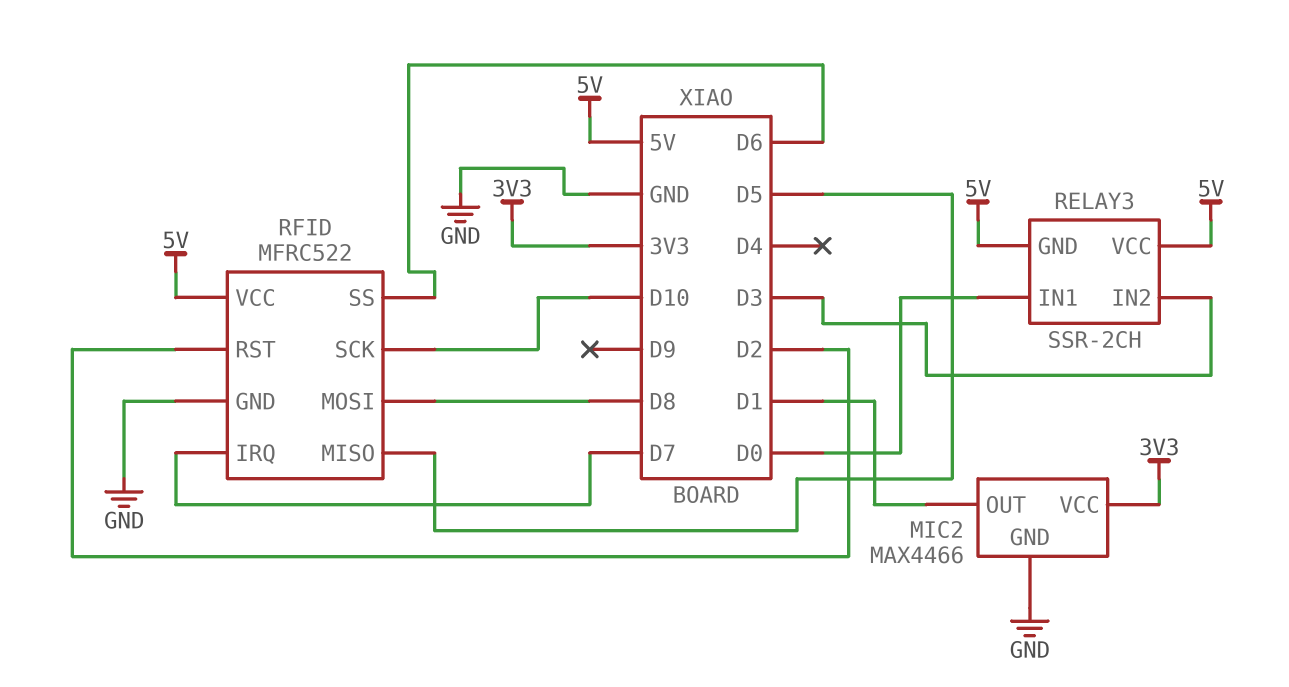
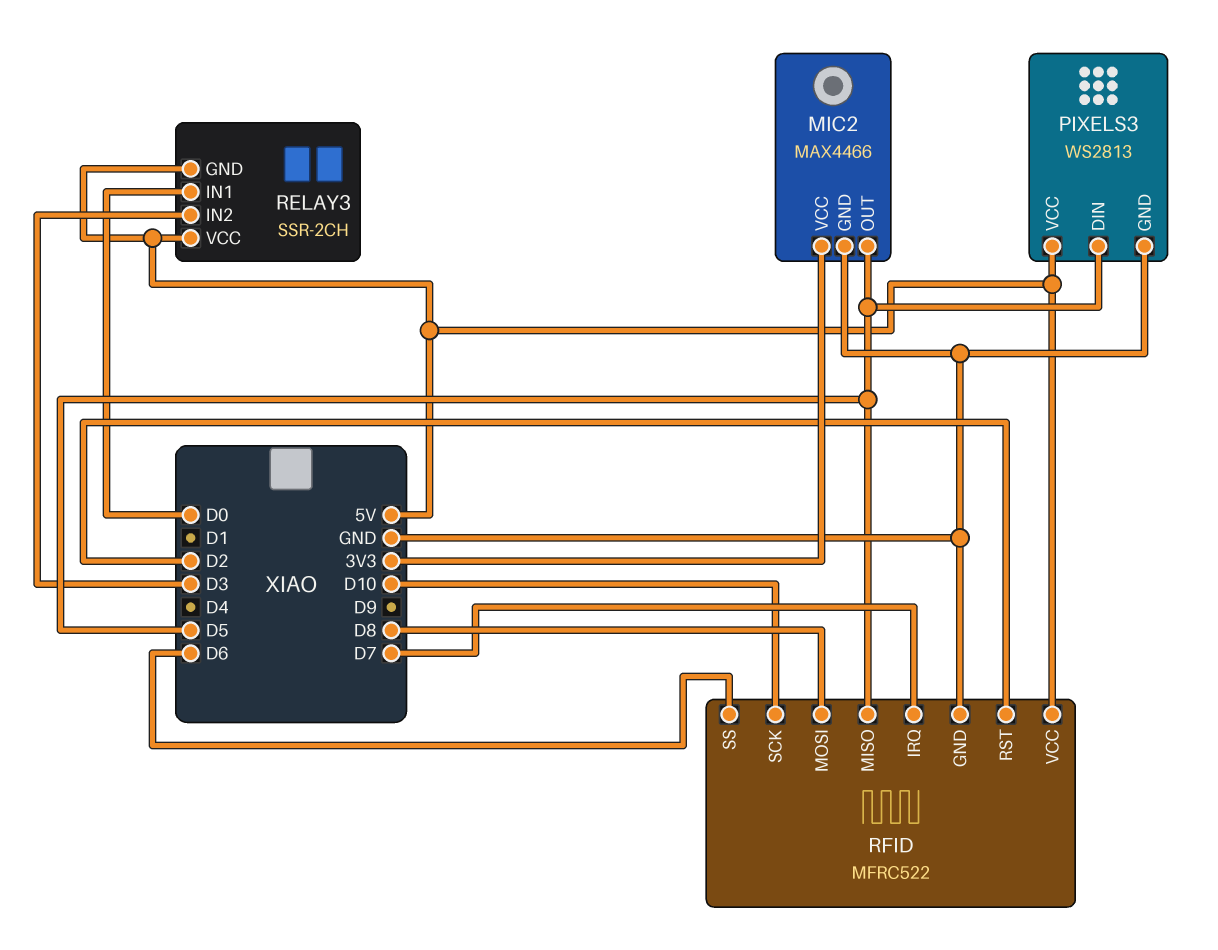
MIC2 pin OUT: D1 -> D5
PIXELS3: none -> WS2813
PIXELS3 pin DIN: none -> D5
PIXELS3 pin GND: none -> GND
PIXELS3 pin VCC: none -> 5V

